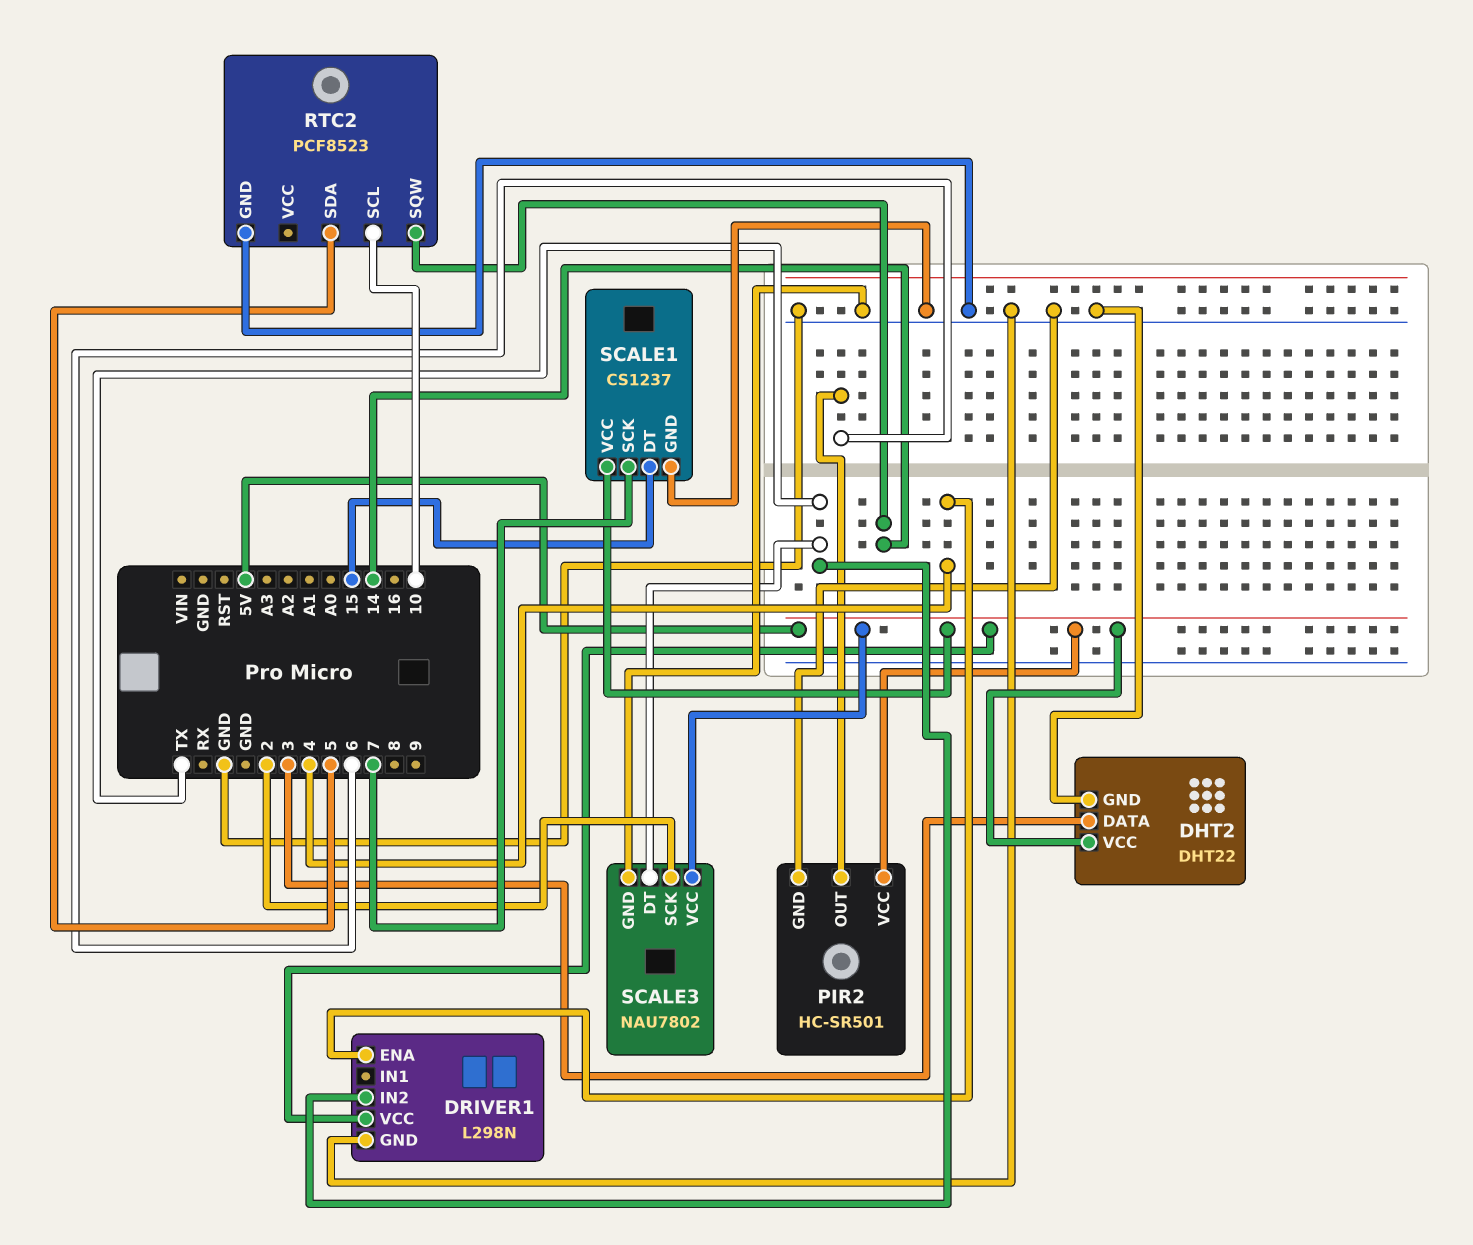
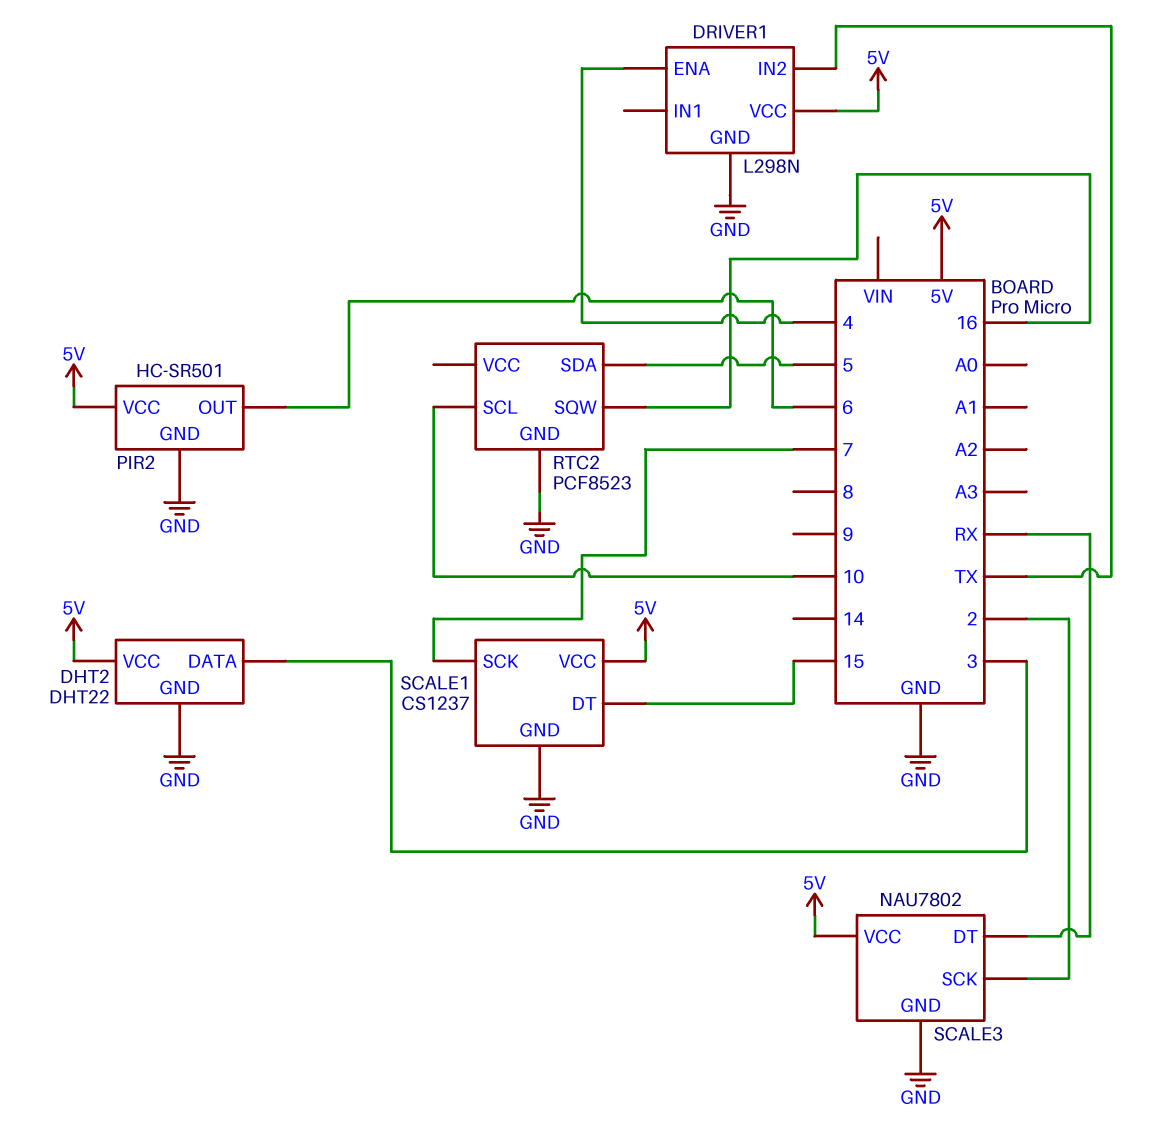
RTC2 pin SQW: 14 -> 16
SCALE3 pin DT: TX -> RX

